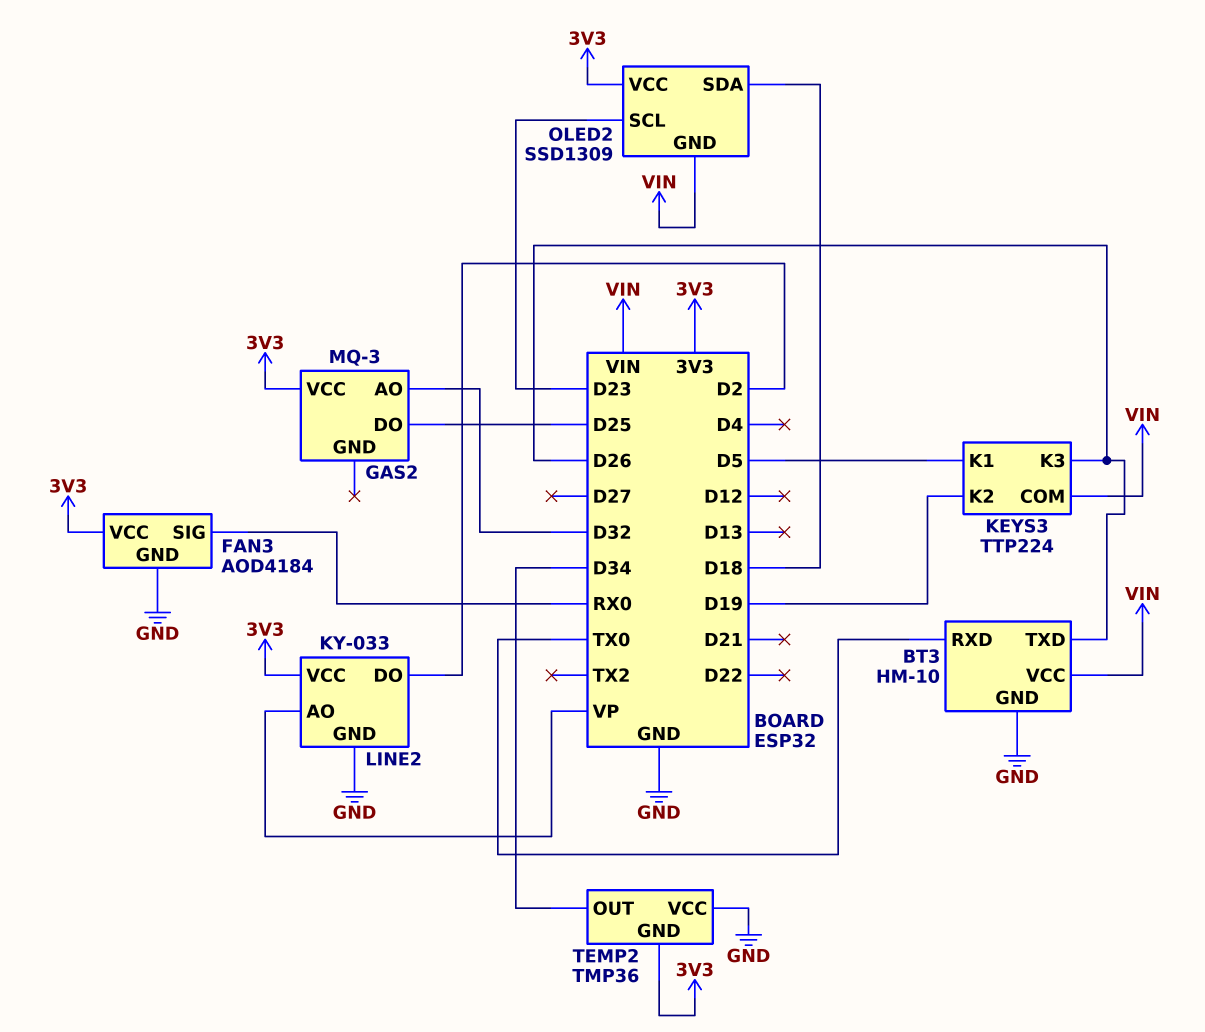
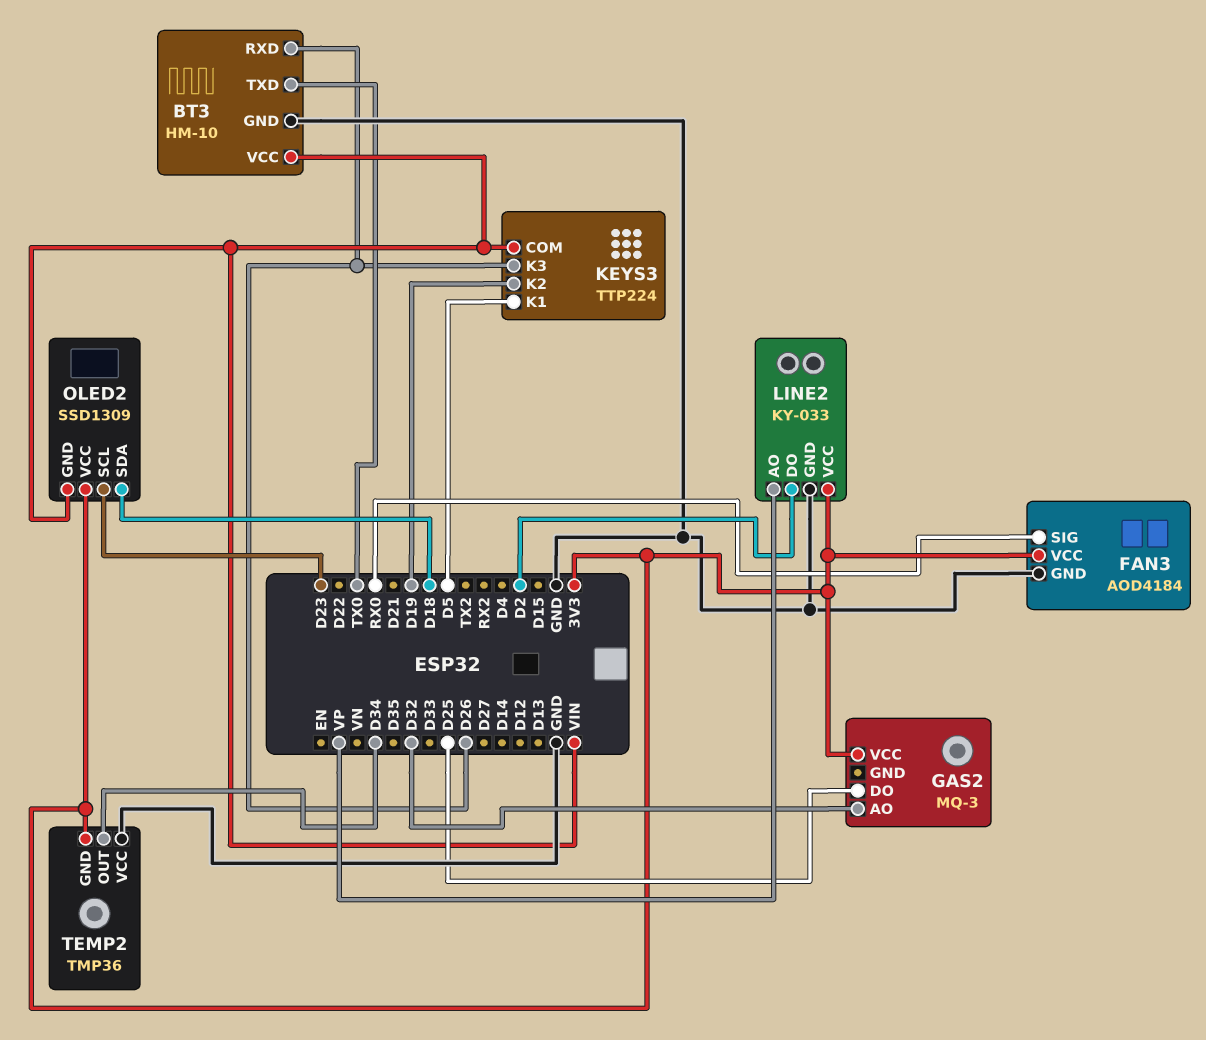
BT3 pin RXD: TX0 -> D26
BT3 pin TXD: D26 -> TX0

